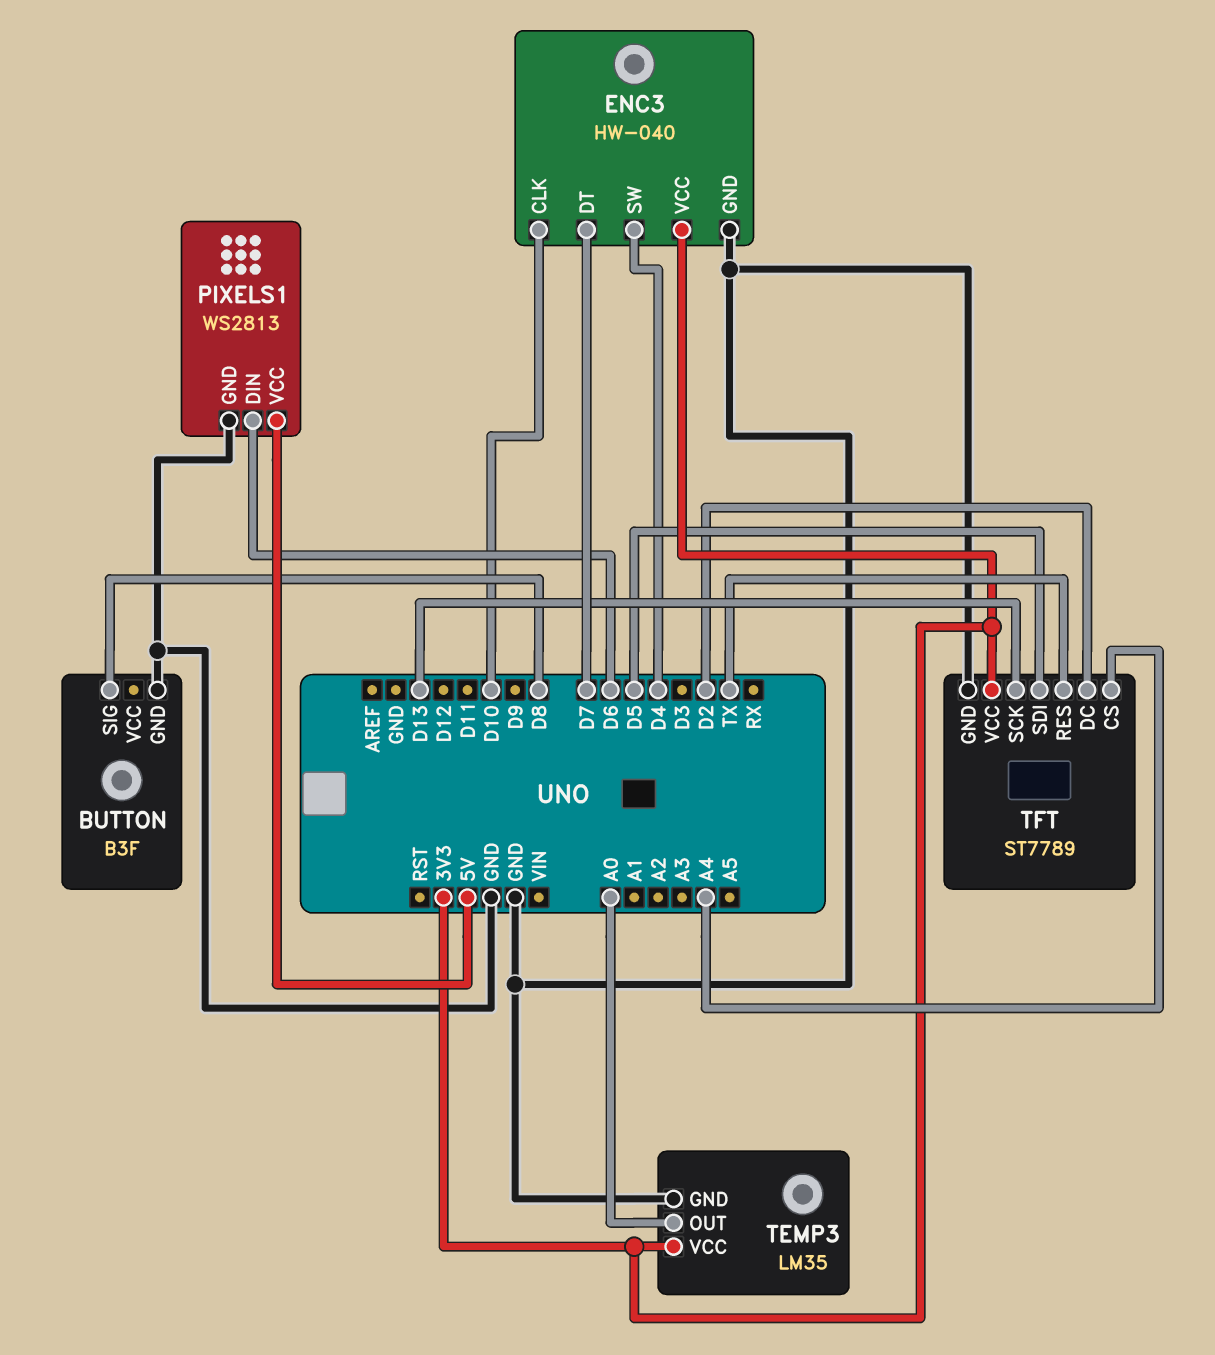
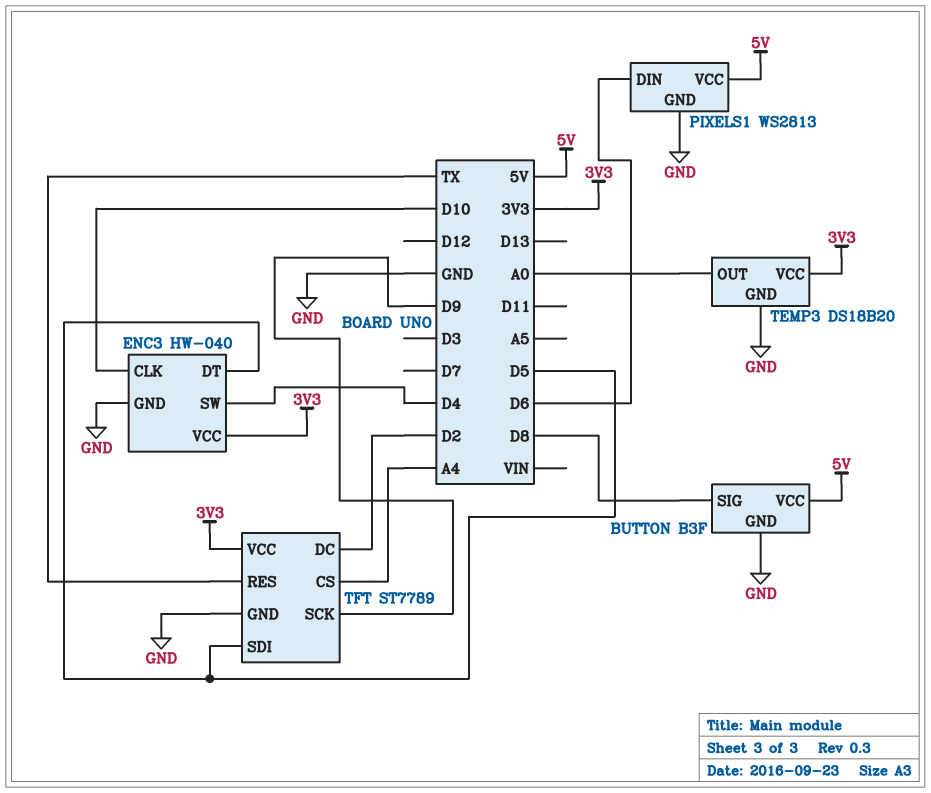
BUTTON pin VCC: none -> 5V
ENC3 pin DT: D7 -> D5
TEMP3: LM35 -> DS18B20
TFT pin SCK: D13 -> D9

